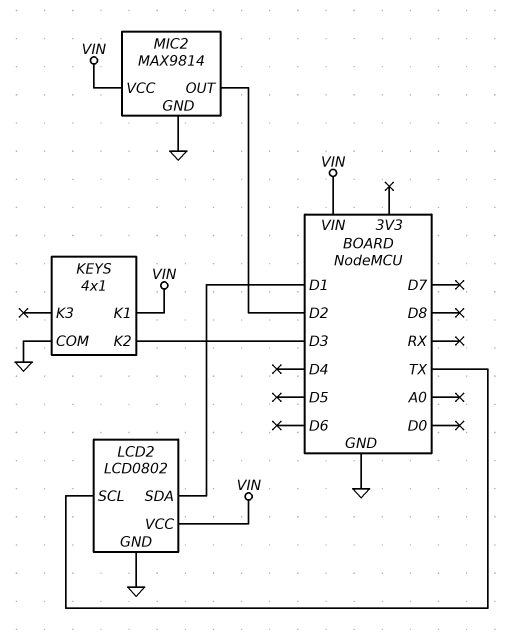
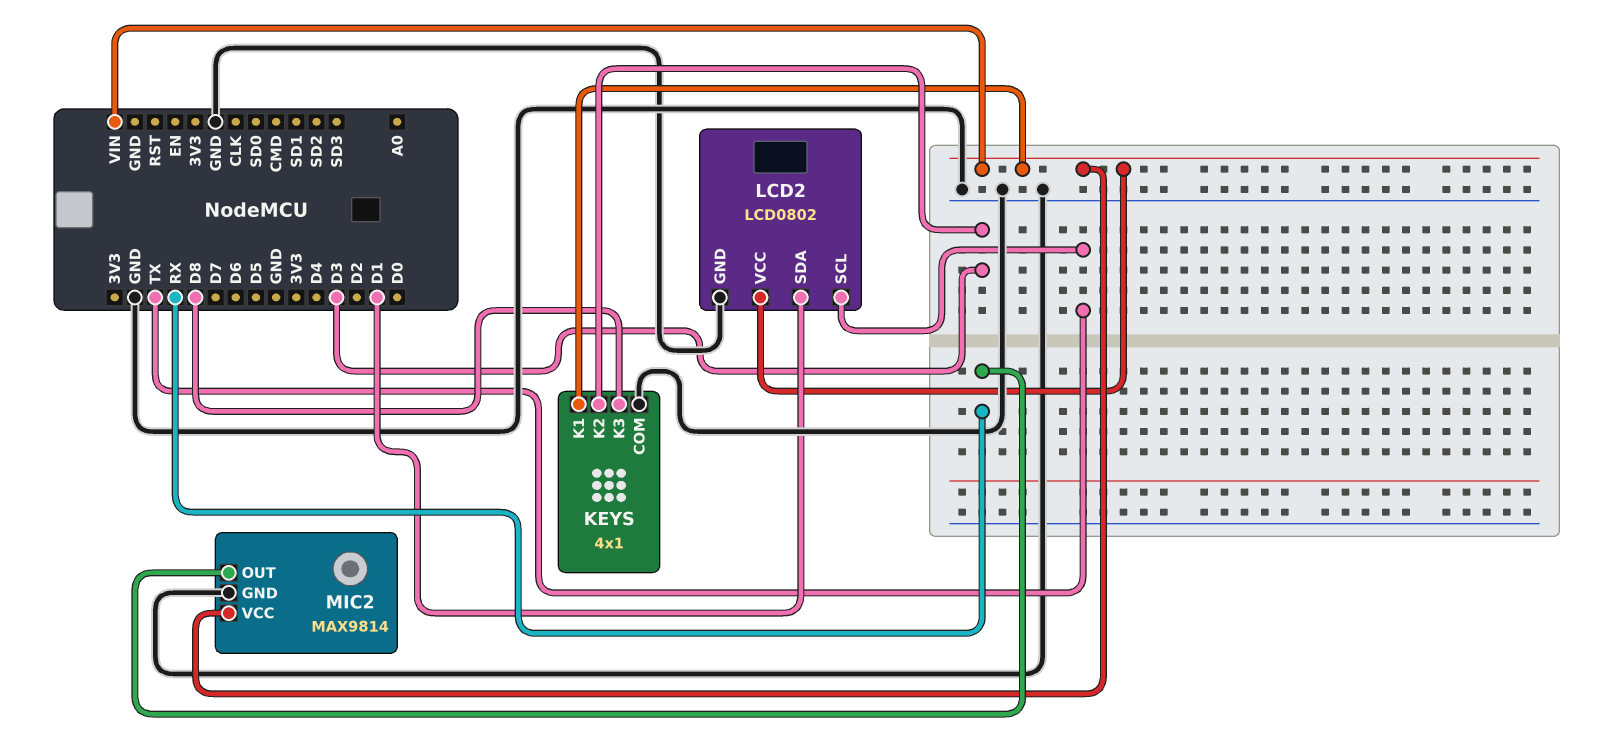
KEYS pin K3: none -> D8
MIC2 pin OUT: D2 -> RX

